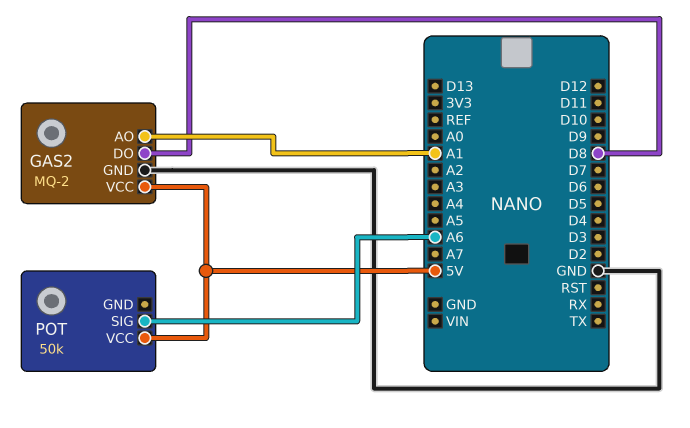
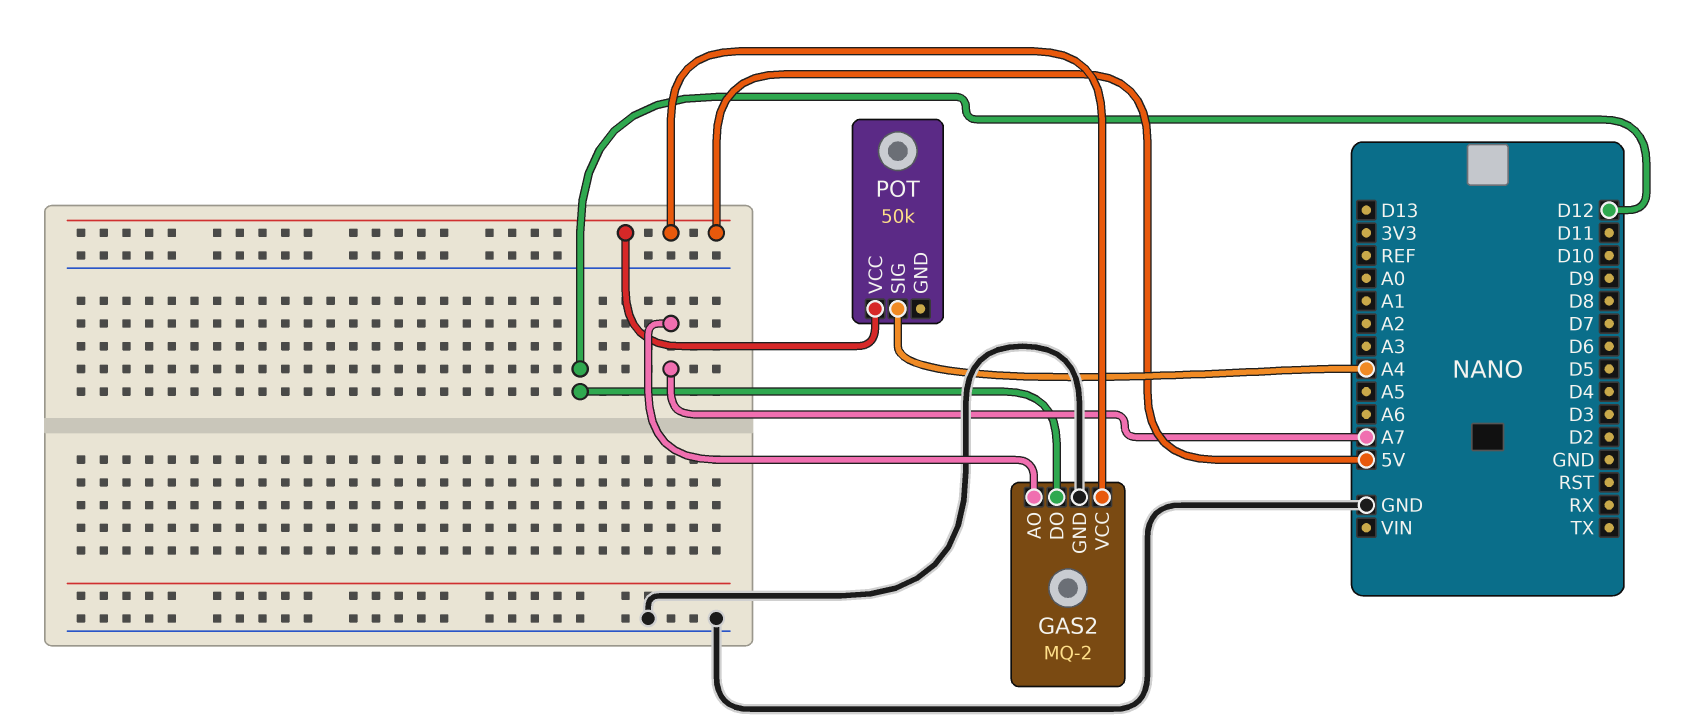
GAS2 pin AO: A1 -> A7
GAS2 pin DO: D8 -> D12
POT pin SIG: A6 -> A4

